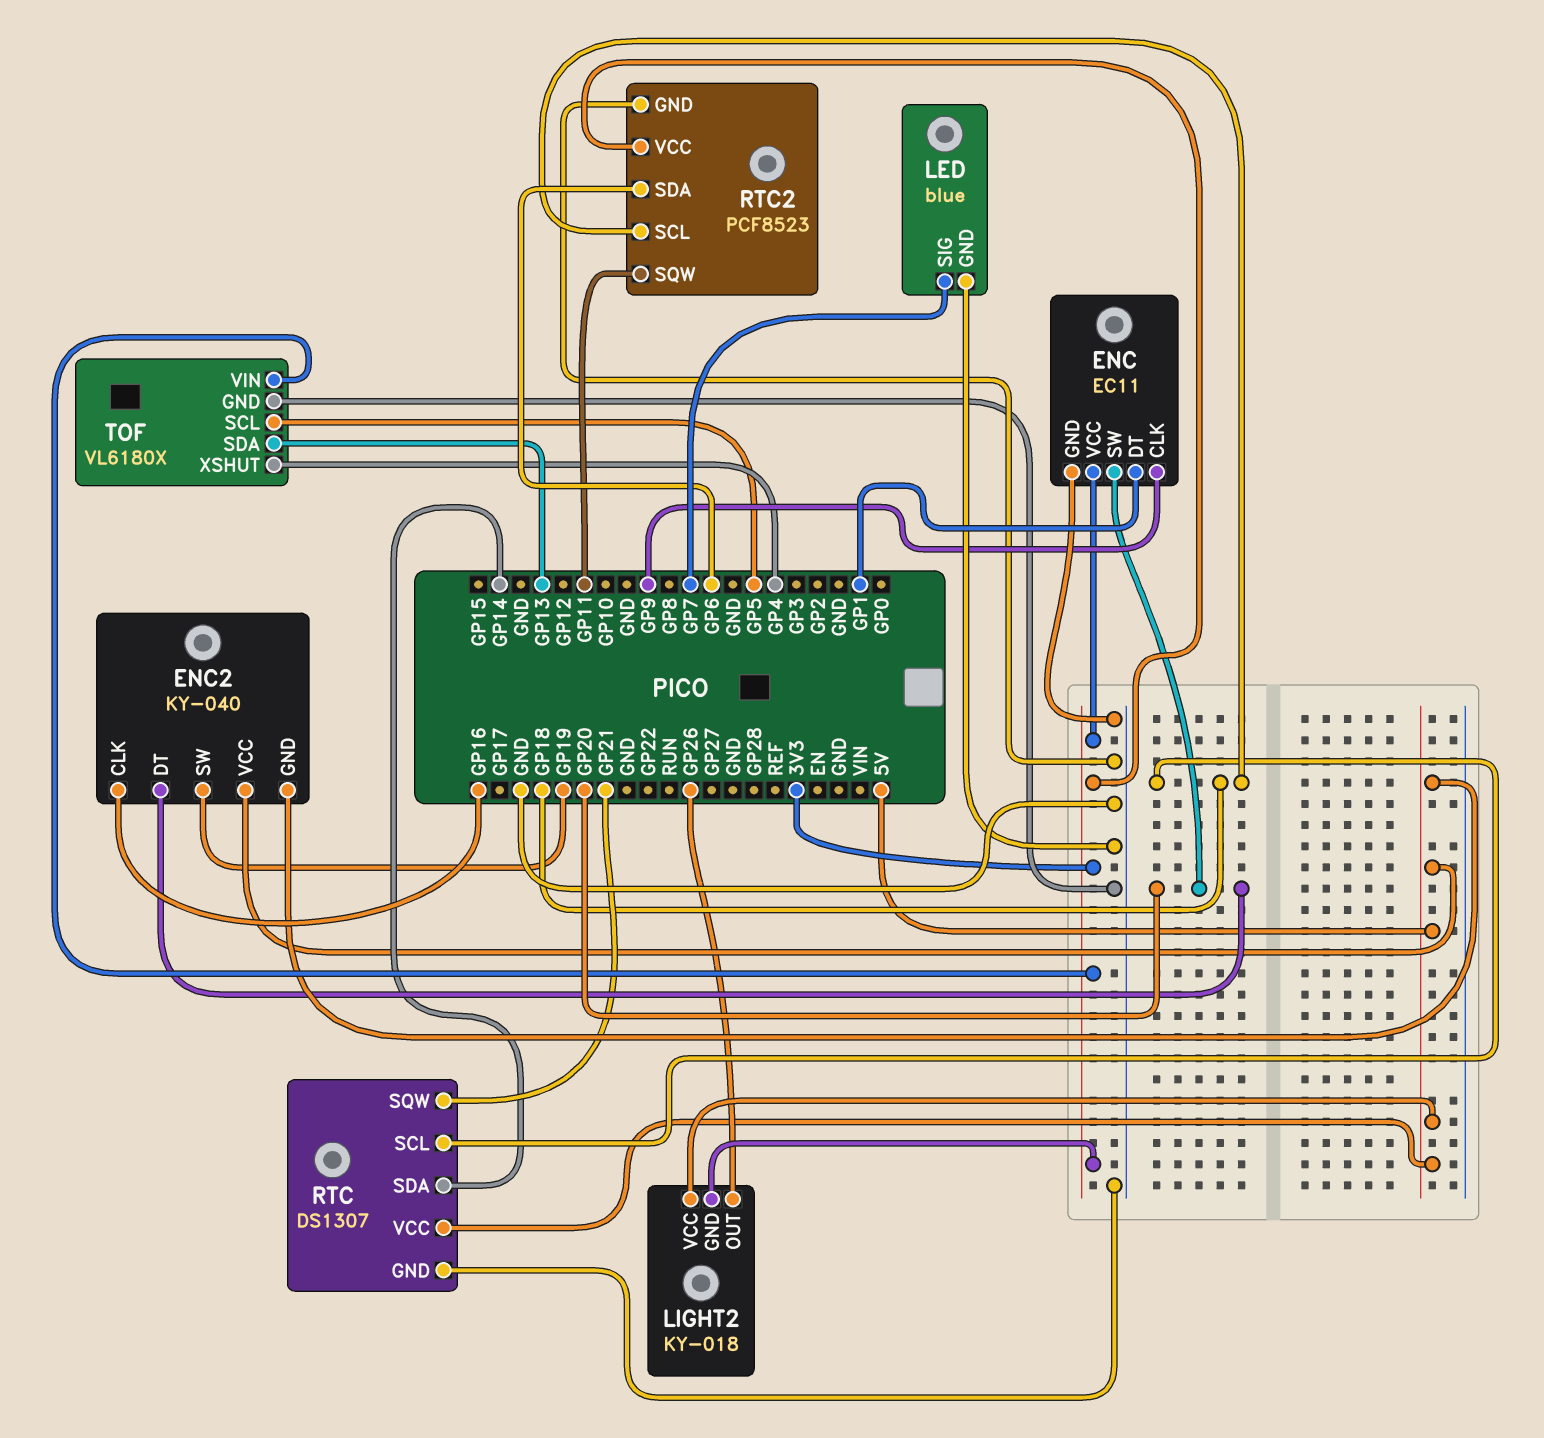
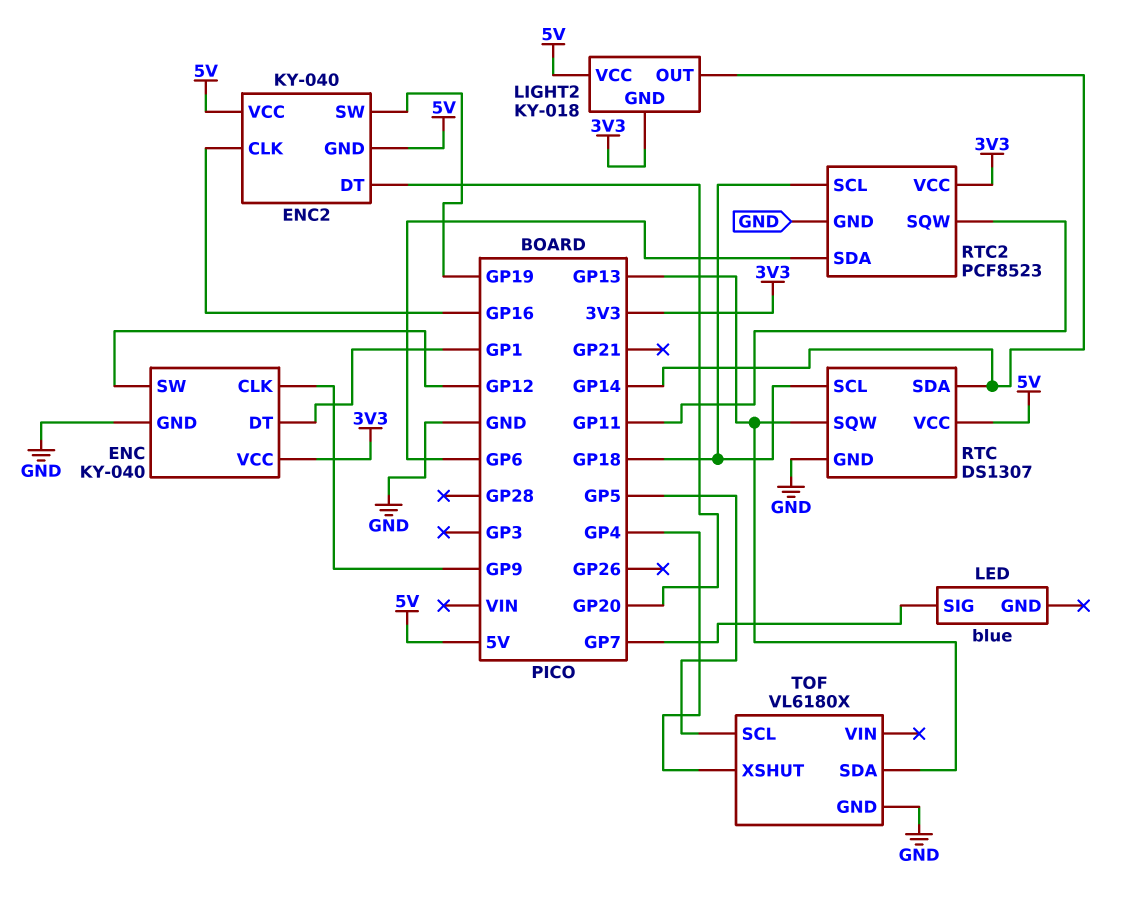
ENC: EC11 -> KY-040
ENC pin SW: GP20 -> GP12
LED pin GND: GND -> none
LIGHT2 pin OUT: GP26 -> GP14
RTC pin SQW: GP21 -> GP13
TOF pin VIN: 3V3 -> none

